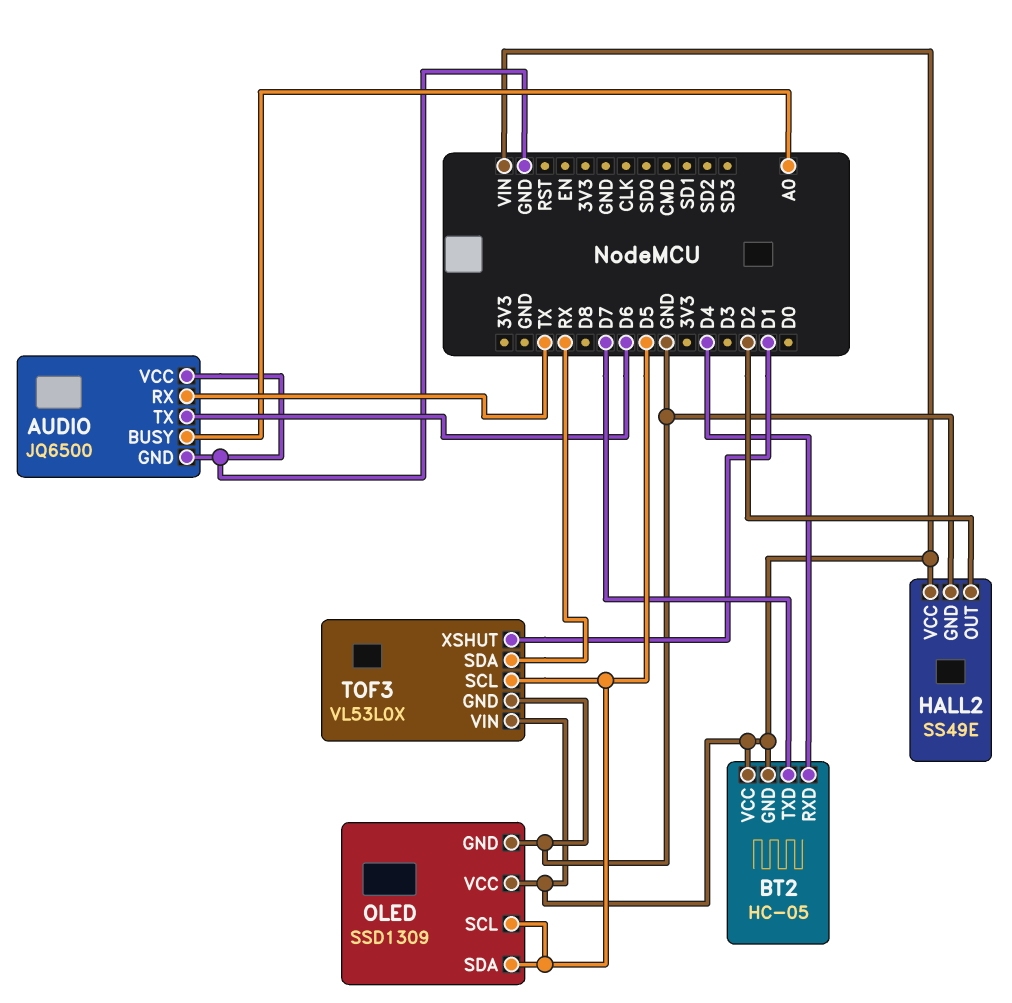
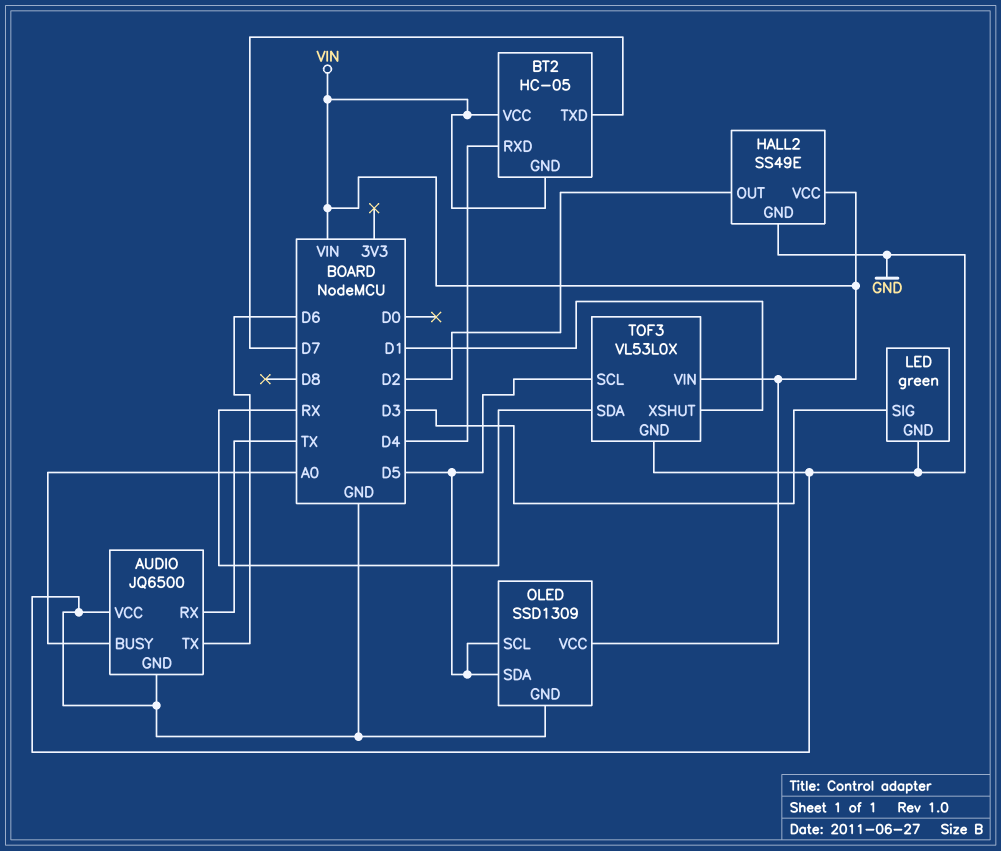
LED: none -> green
LED pin GND: none -> GND
LED pin SIG: none -> D3

